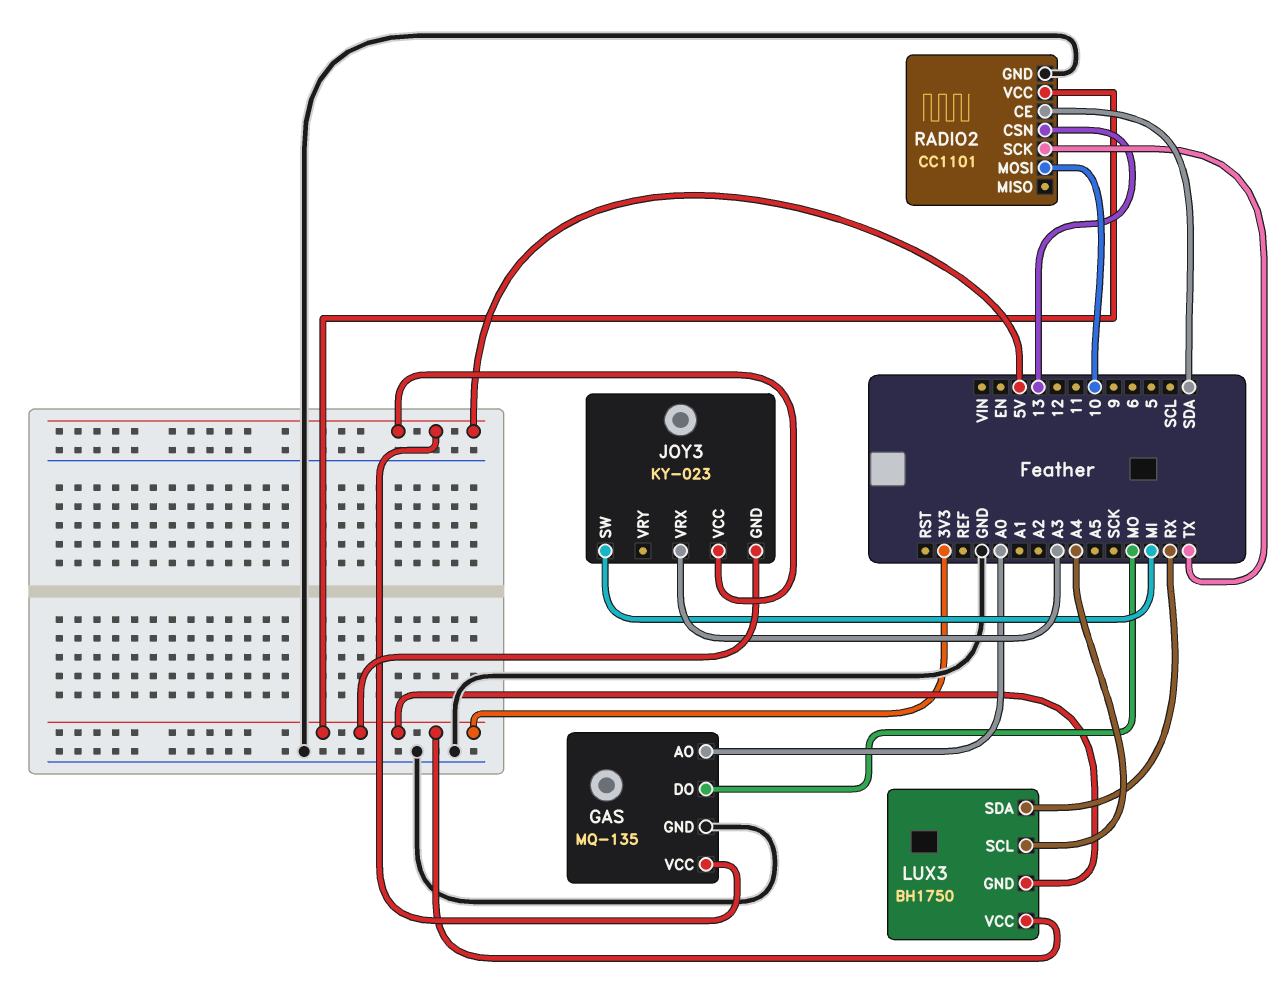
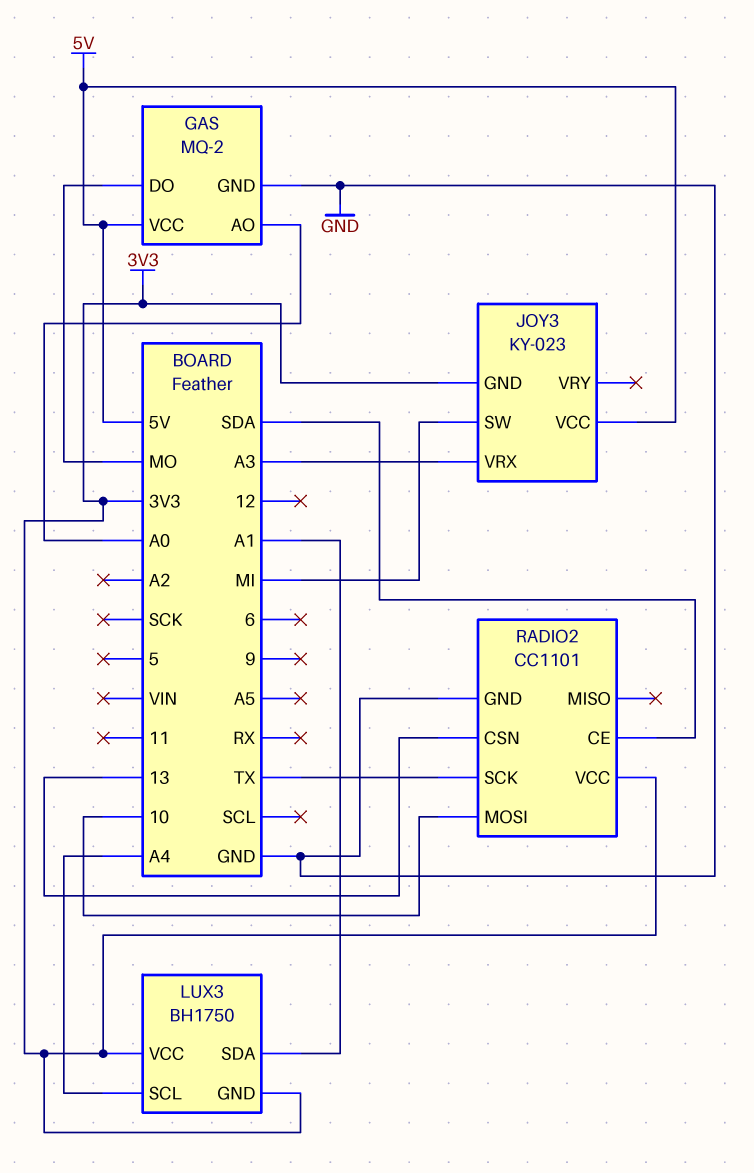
GAS: MQ-135 -> MQ-2
LUX3 pin SDA: RX -> A1

